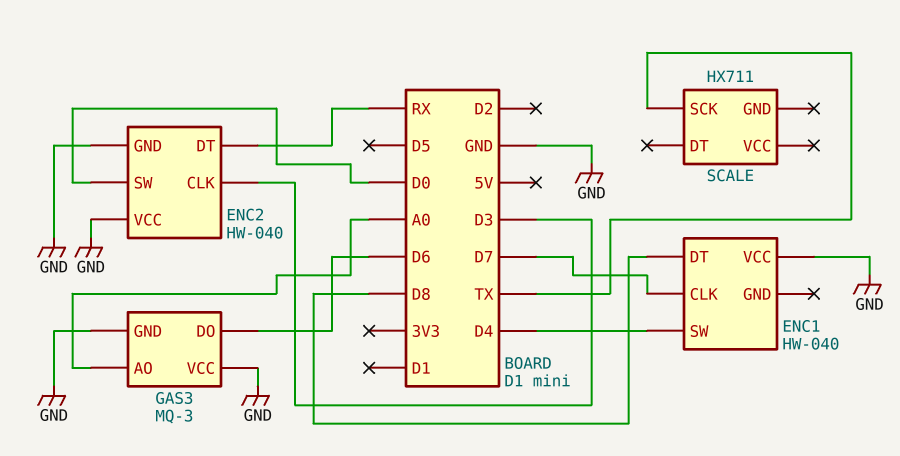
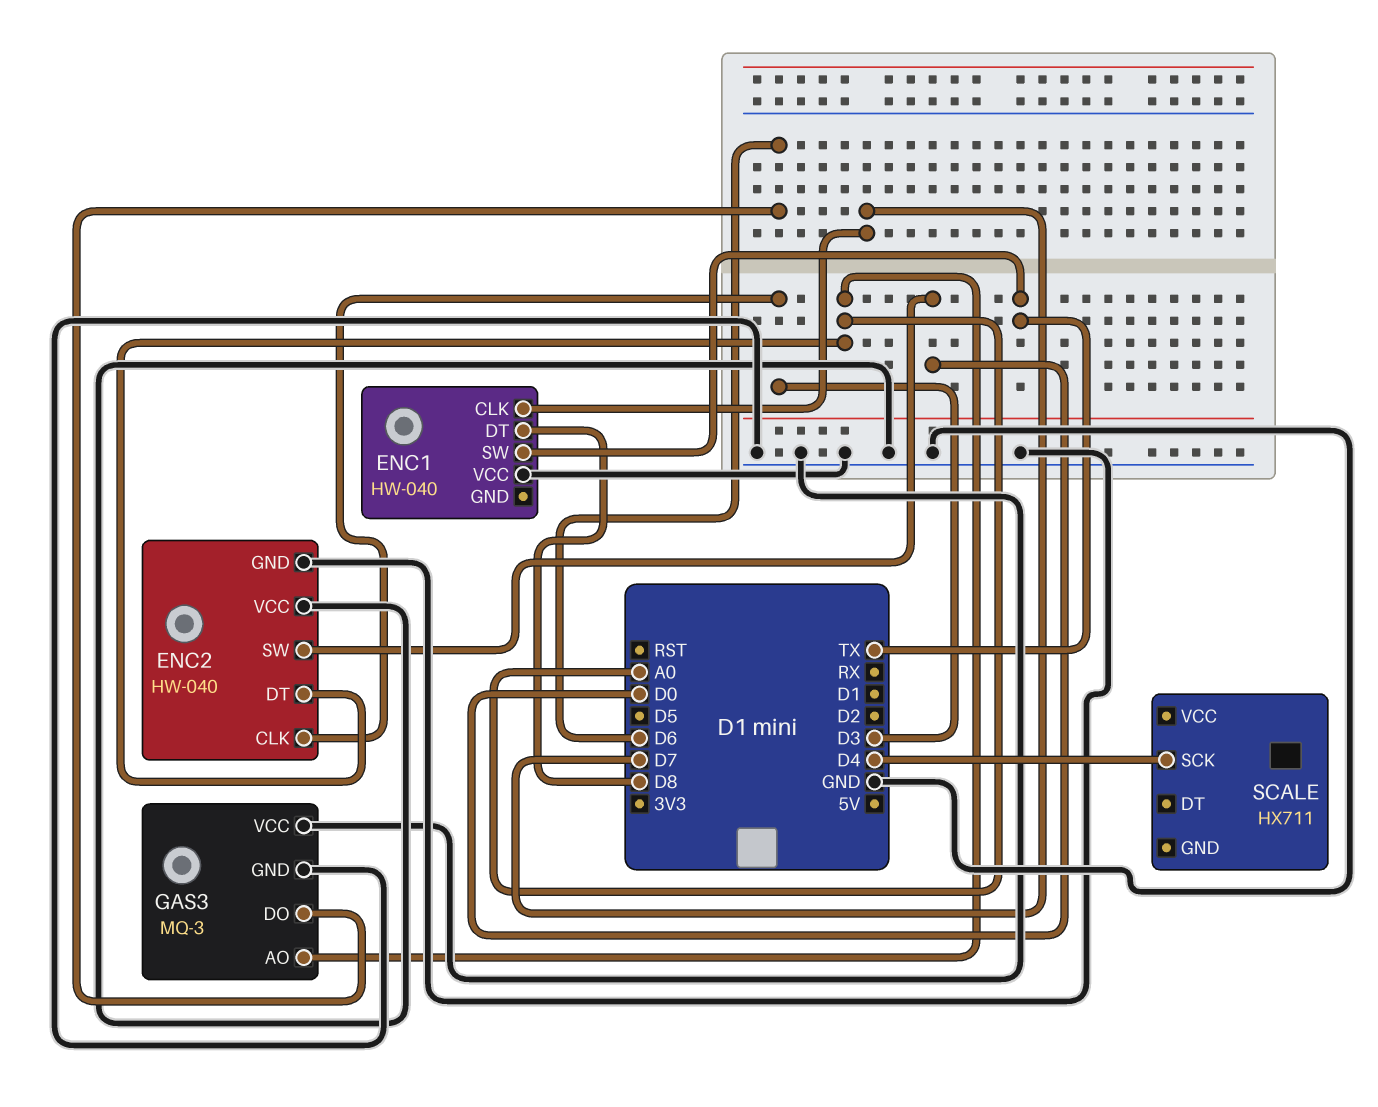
ENC1 pin SW: D4 -> TX
ENC2 pin DT: RX -> A0
SCALE pin SCK: TX -> D4

